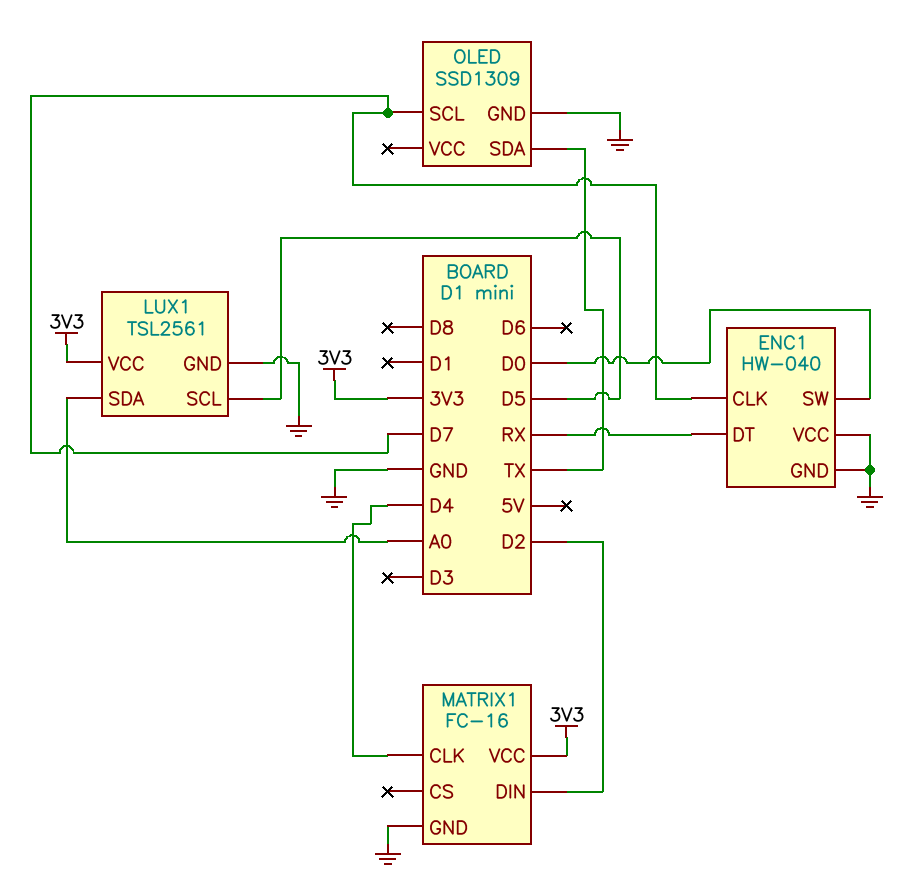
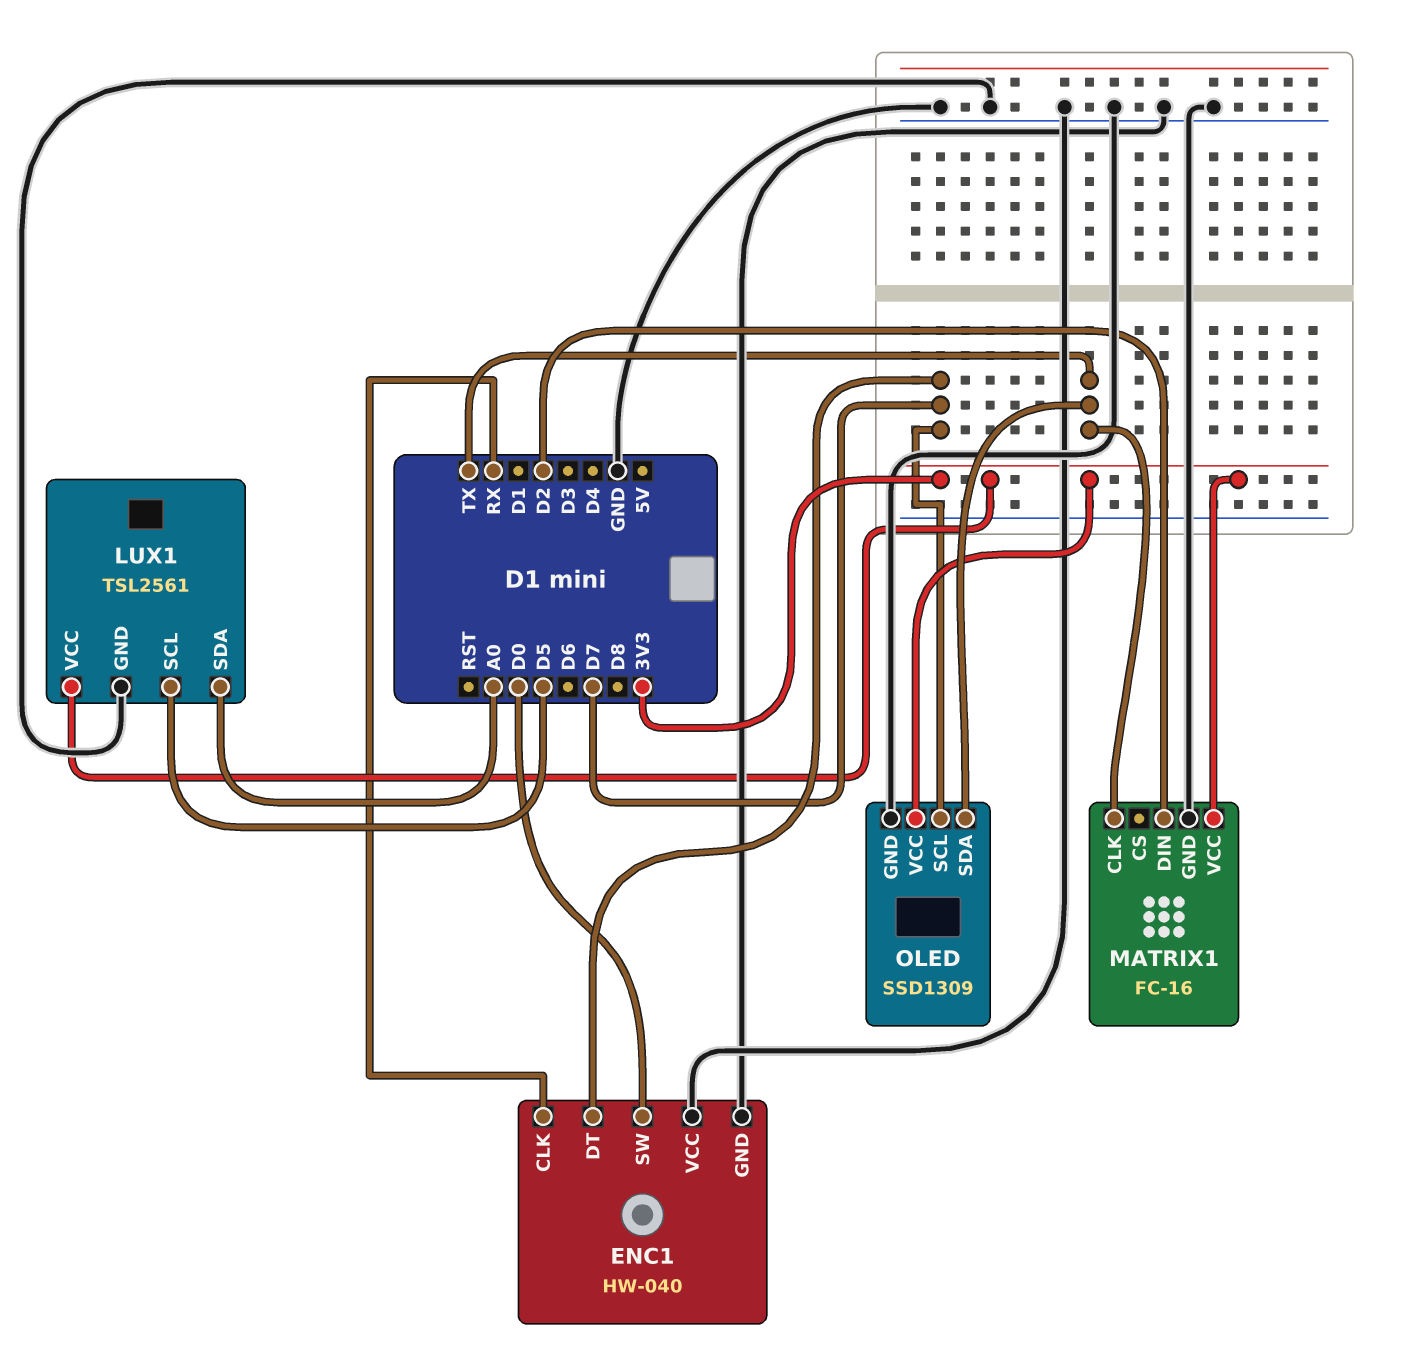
ENC1 pin CLK: D7 -> RX
ENC1 pin DT: RX -> D7
MATRIX1 pin CLK: D4 -> TX
OLED pin VCC: none -> 3V3

